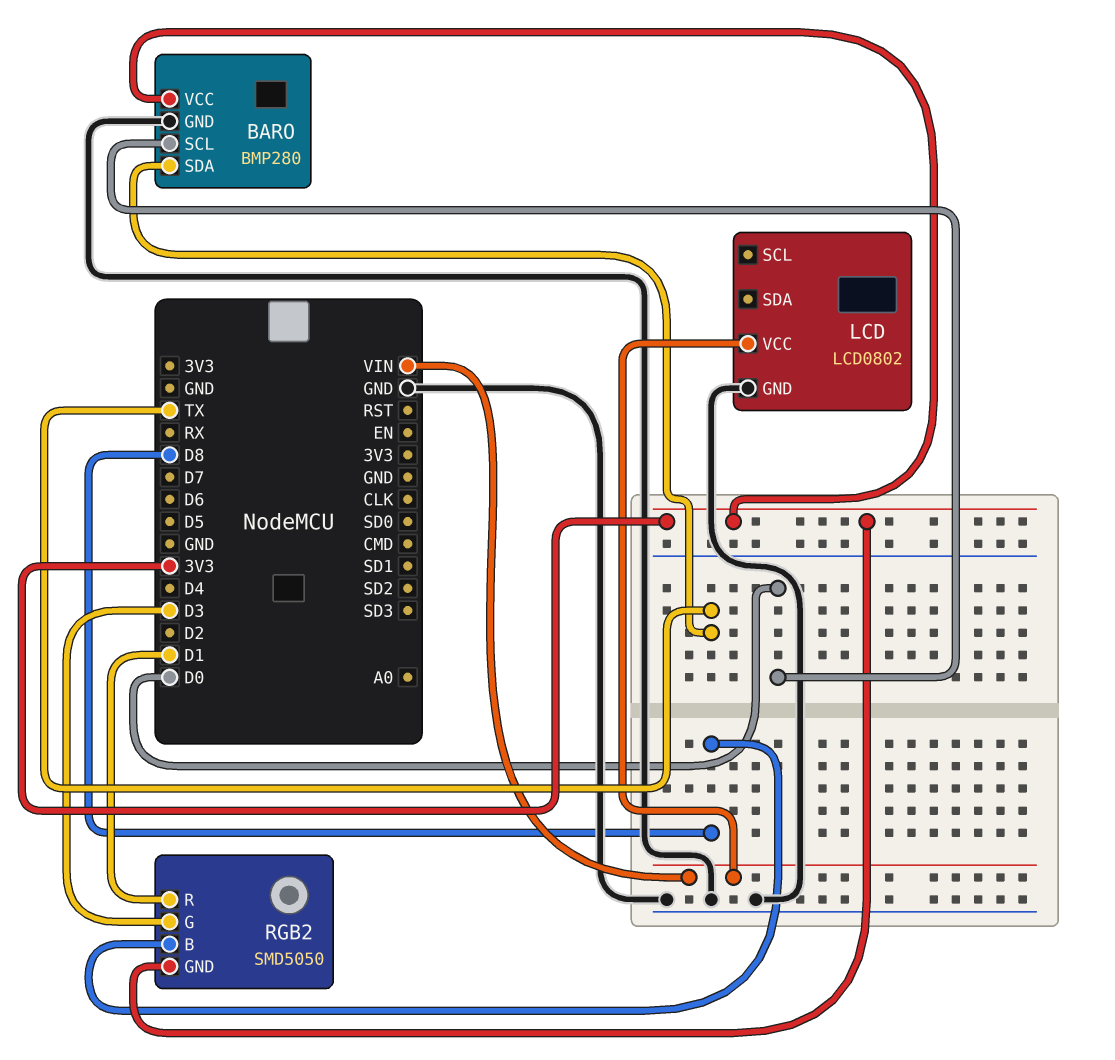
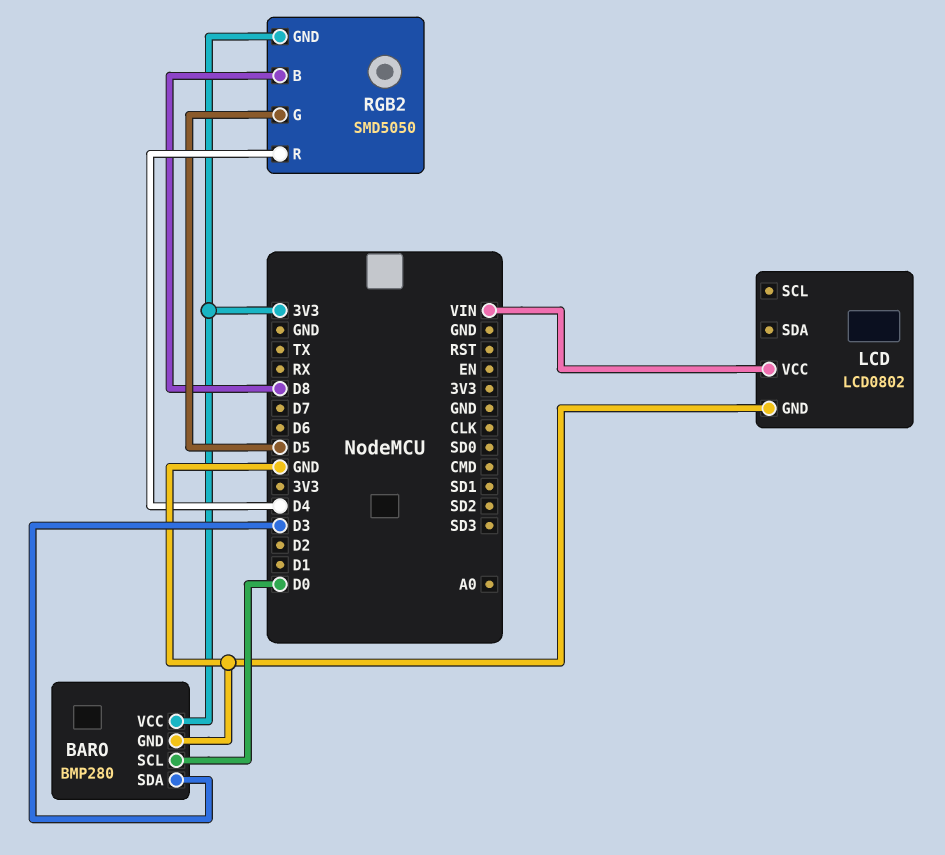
BARO pin SDA: TX -> D3
RGB2 pin G: D3 -> D5
RGB2 pin R: D1 -> D4

